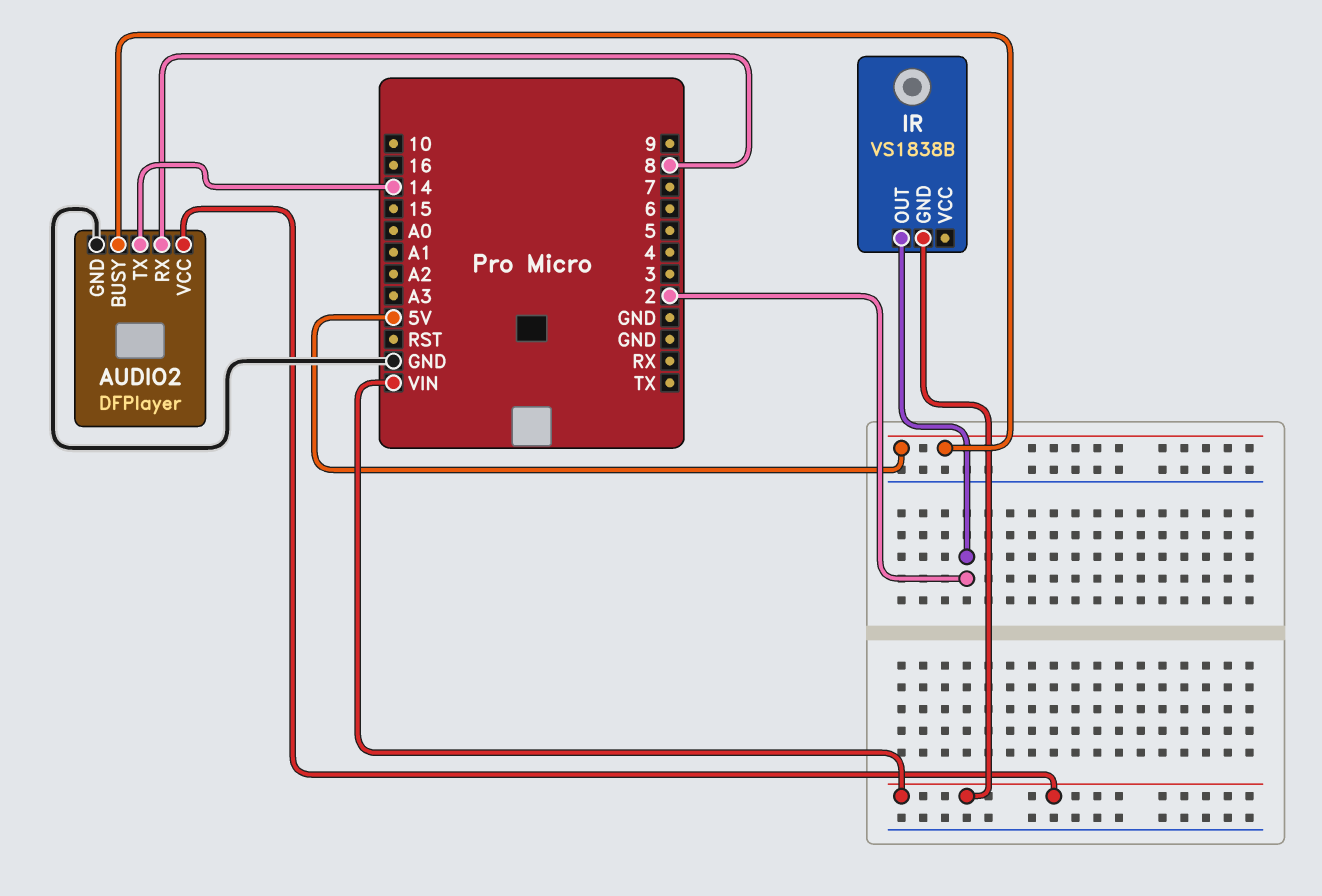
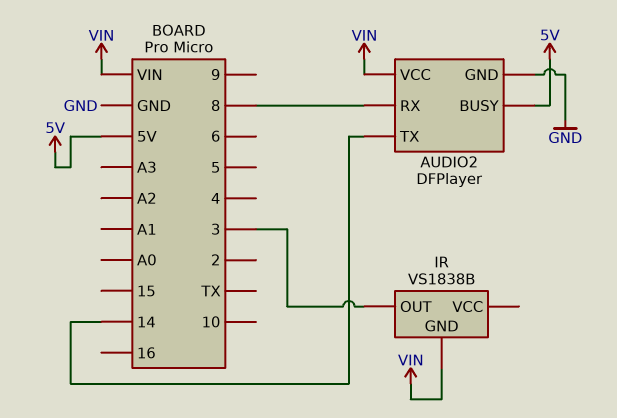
IR pin OUT: 2 -> 3

